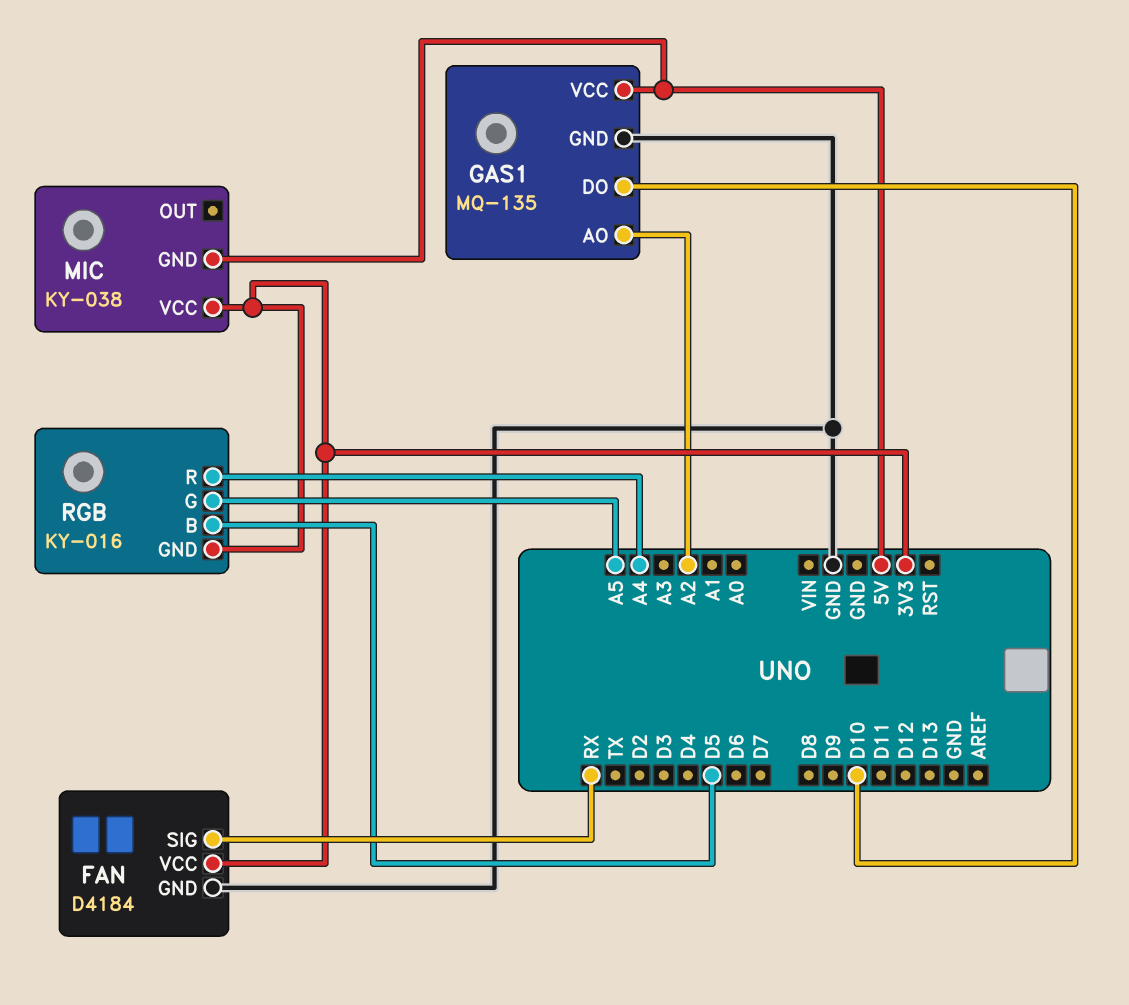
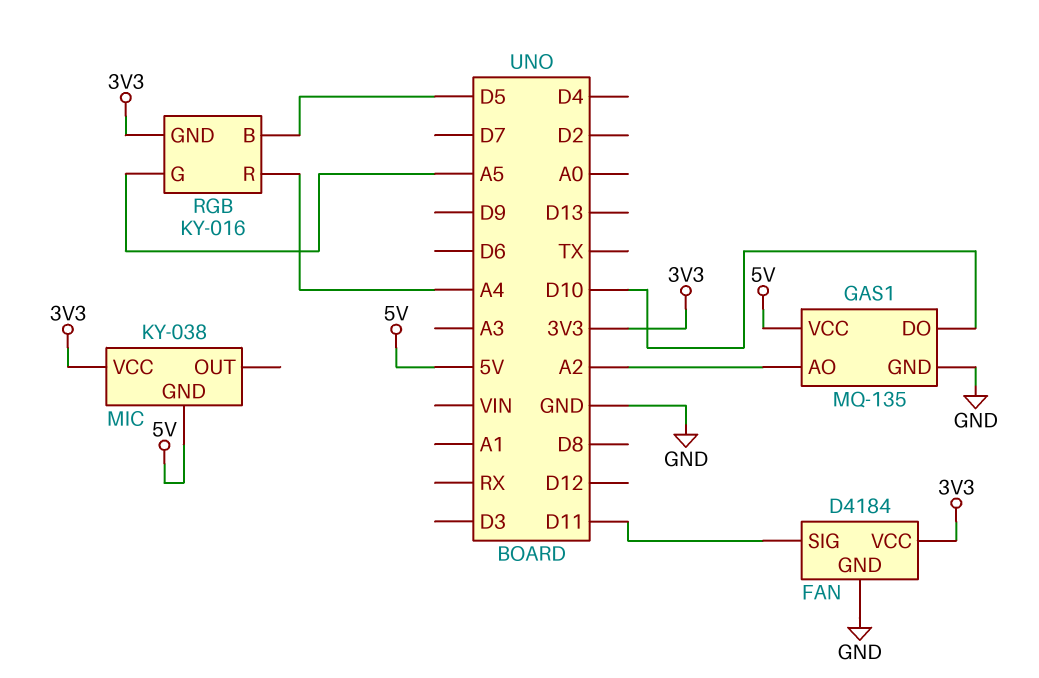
FAN pin SIG: RX -> D11

